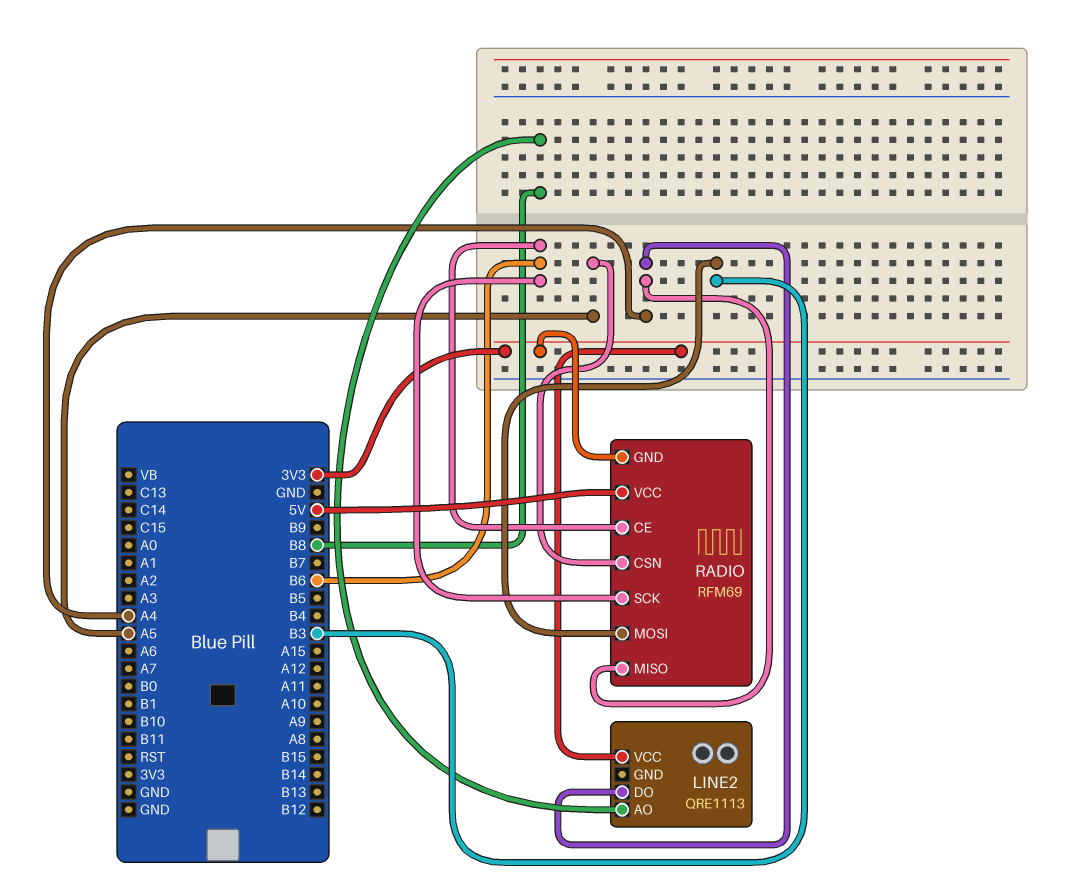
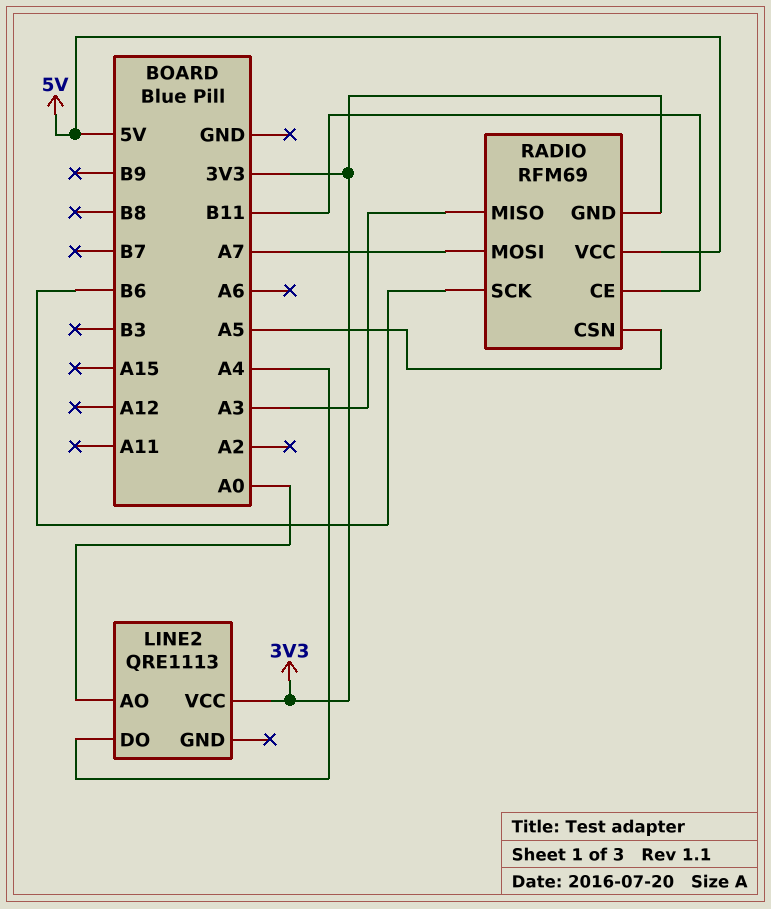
LINE2 pin AO: B8 -> A0
RADIO pin CE: B6 -> B11
RADIO pin MISO: A4 -> A3
RADIO pin MOSI: B3 -> A7

